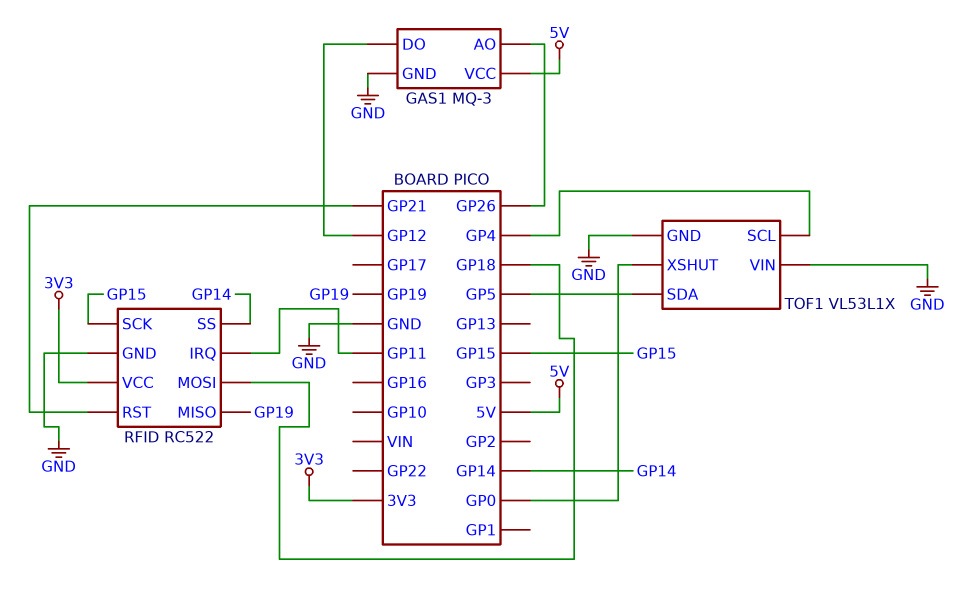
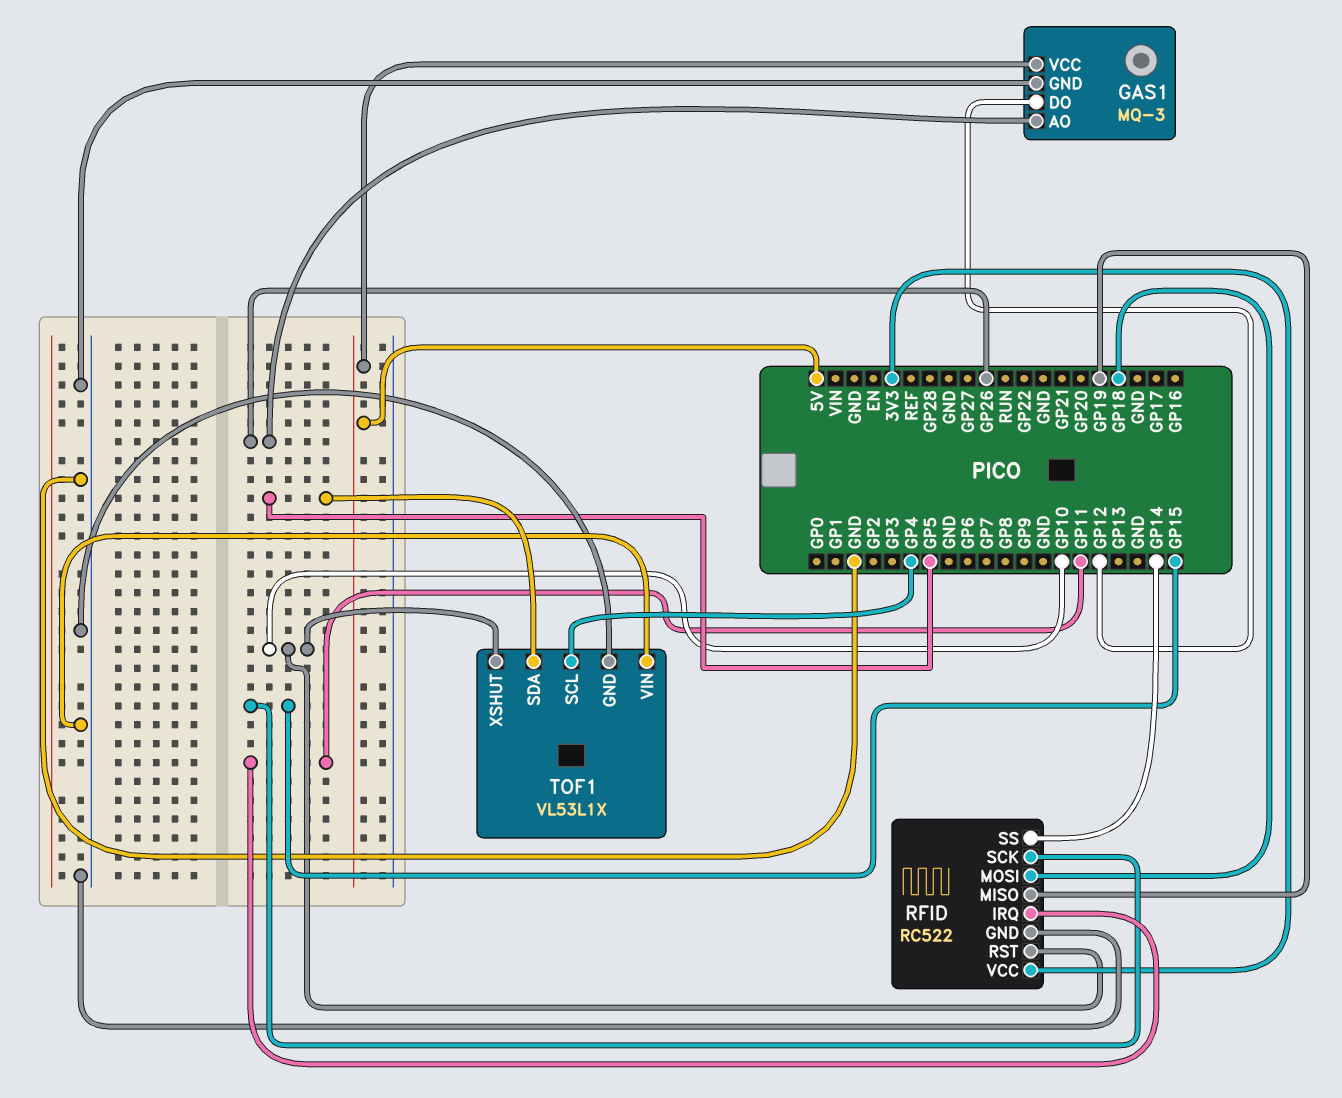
RFID pin RST: GP21 -> GP10
TOF1 pin XSHUT: GP0 -> GP10

